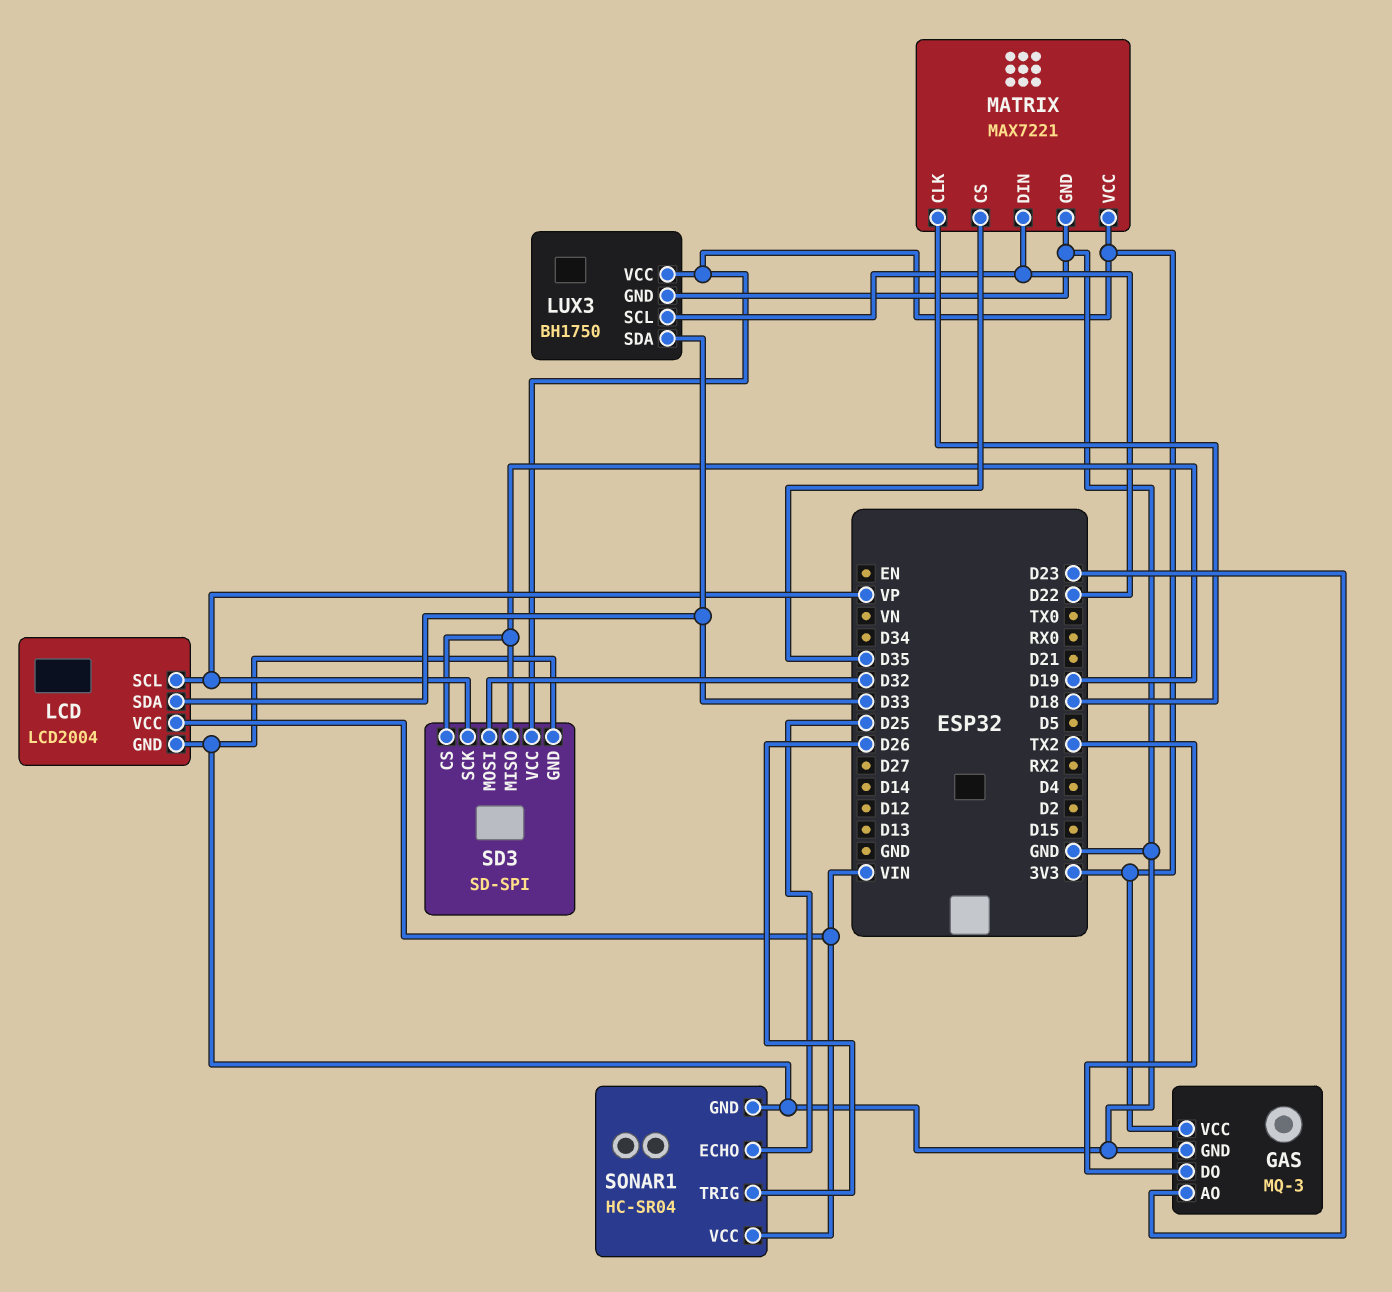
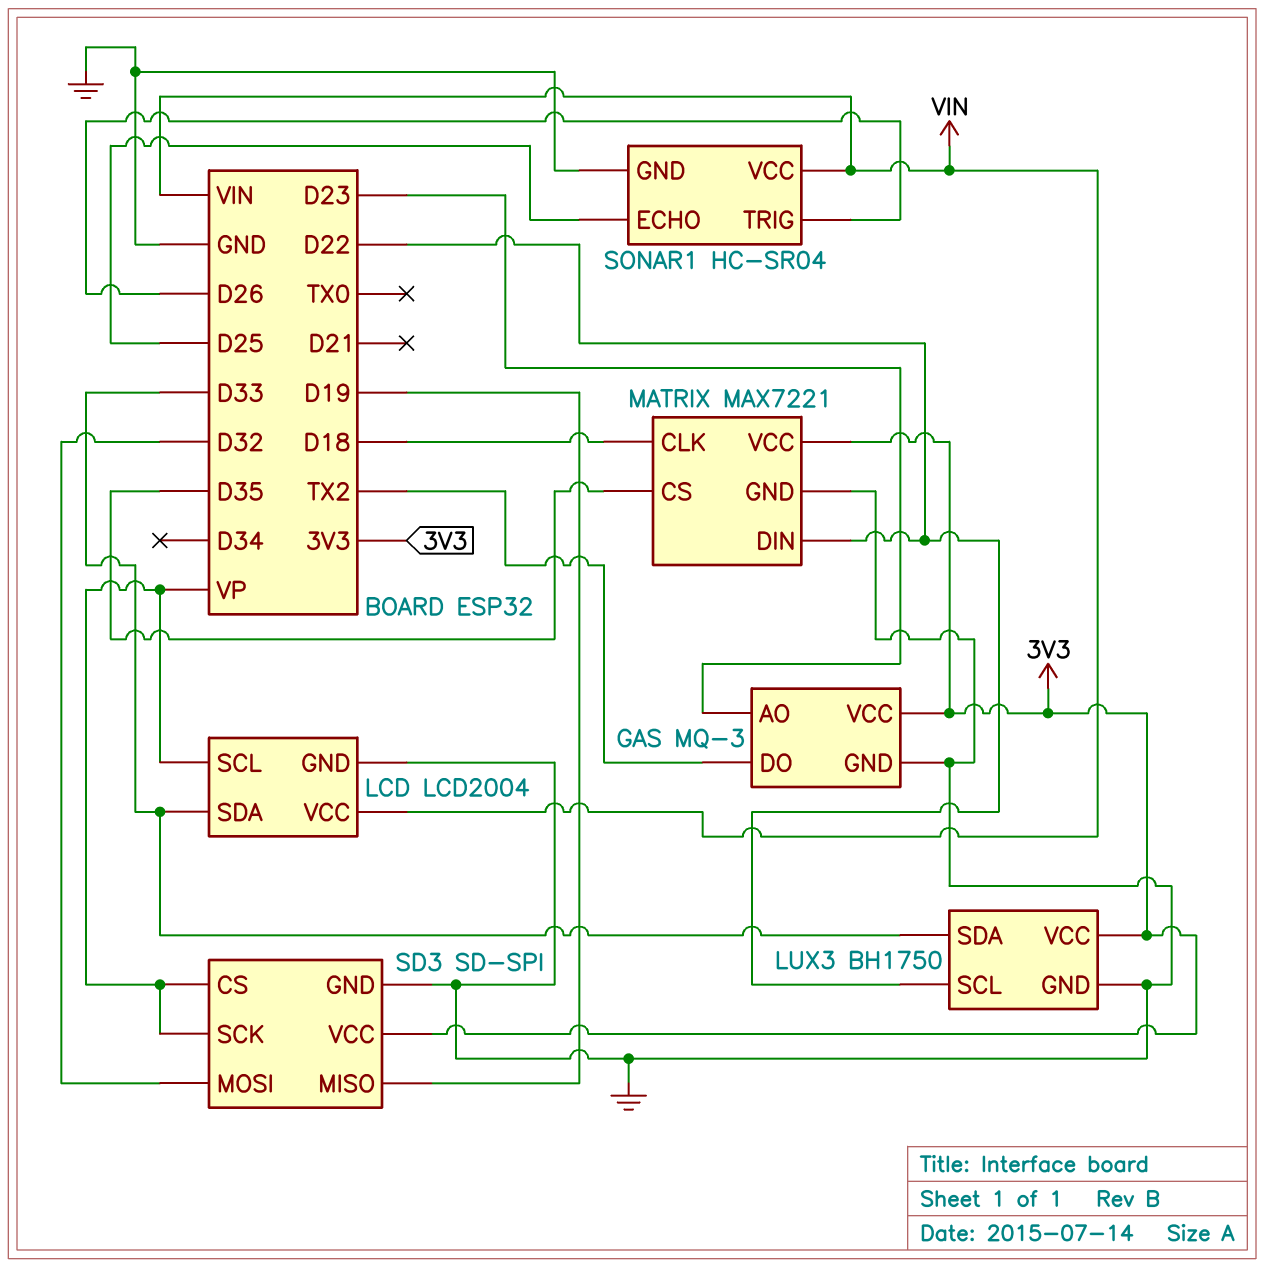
SD3 pin CS: D19 -> VP

